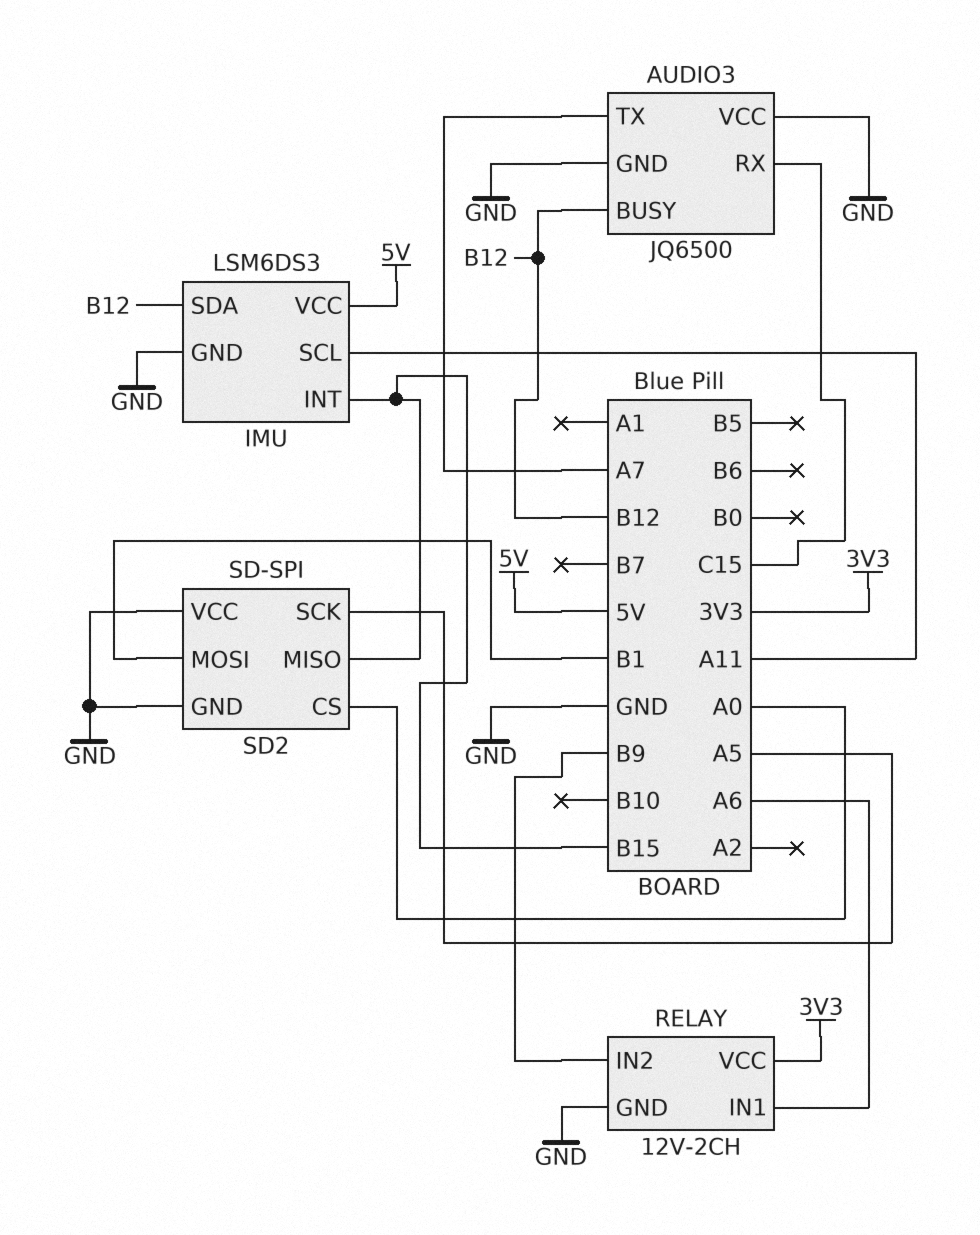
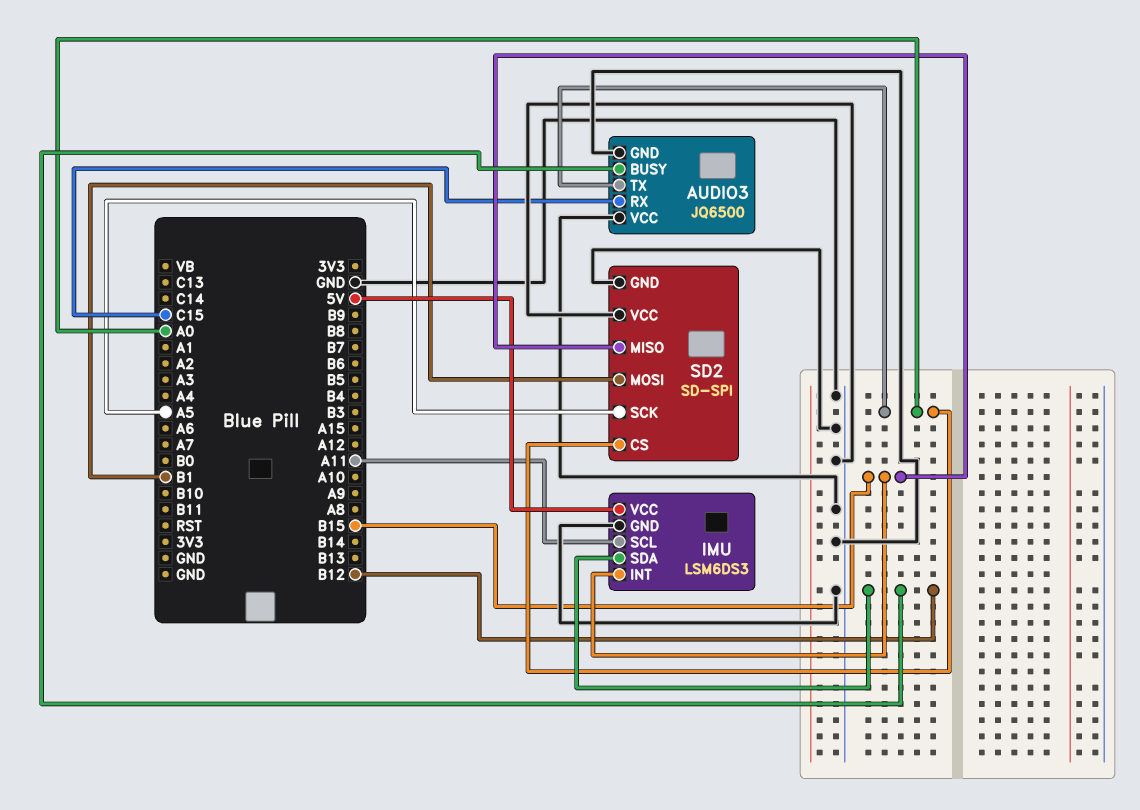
AUDIO3 pin TX: A7 -> A0
RELAY: 12V-2CH -> none
RELAY pin GND: GND -> none
RELAY pin IN1: A6 -> none
RELAY pin IN2: B9 -> none
RELAY pin VCC: 3V3 -> none

